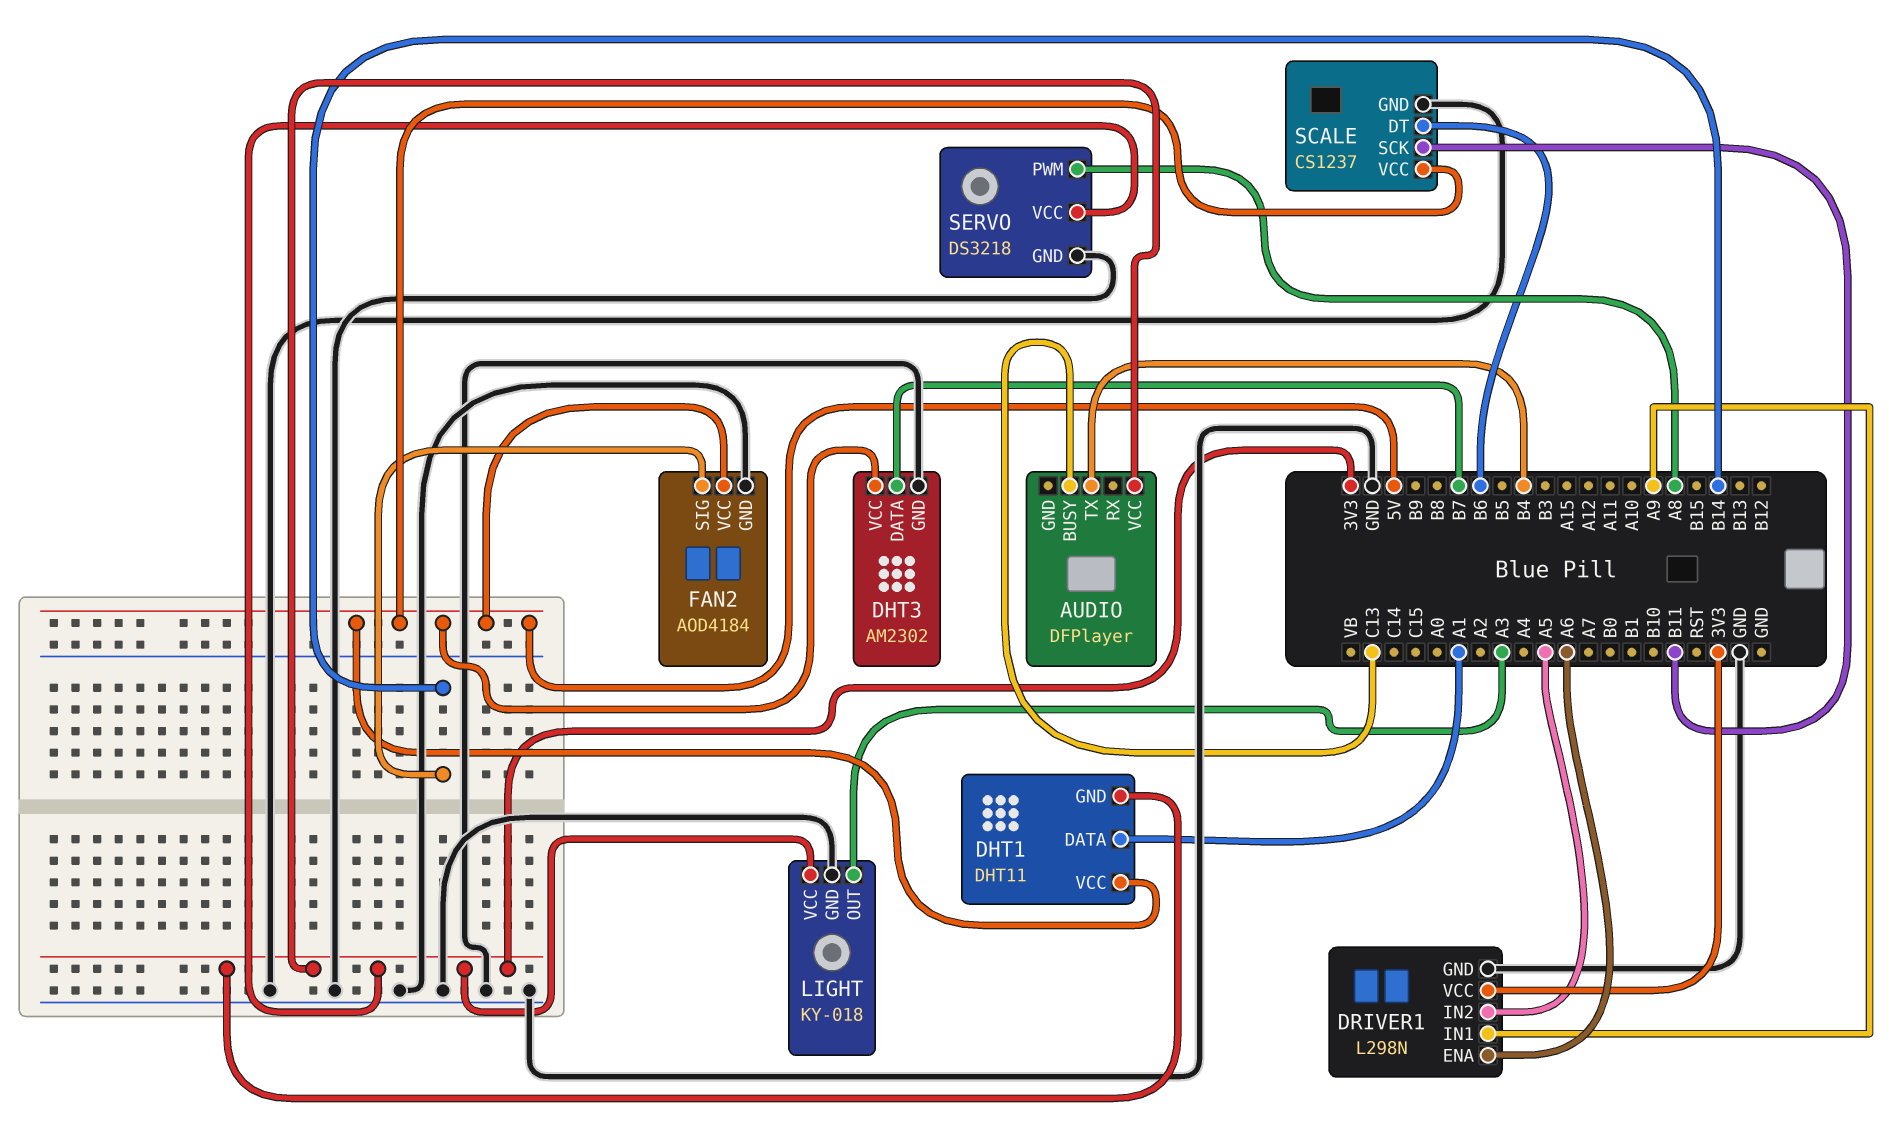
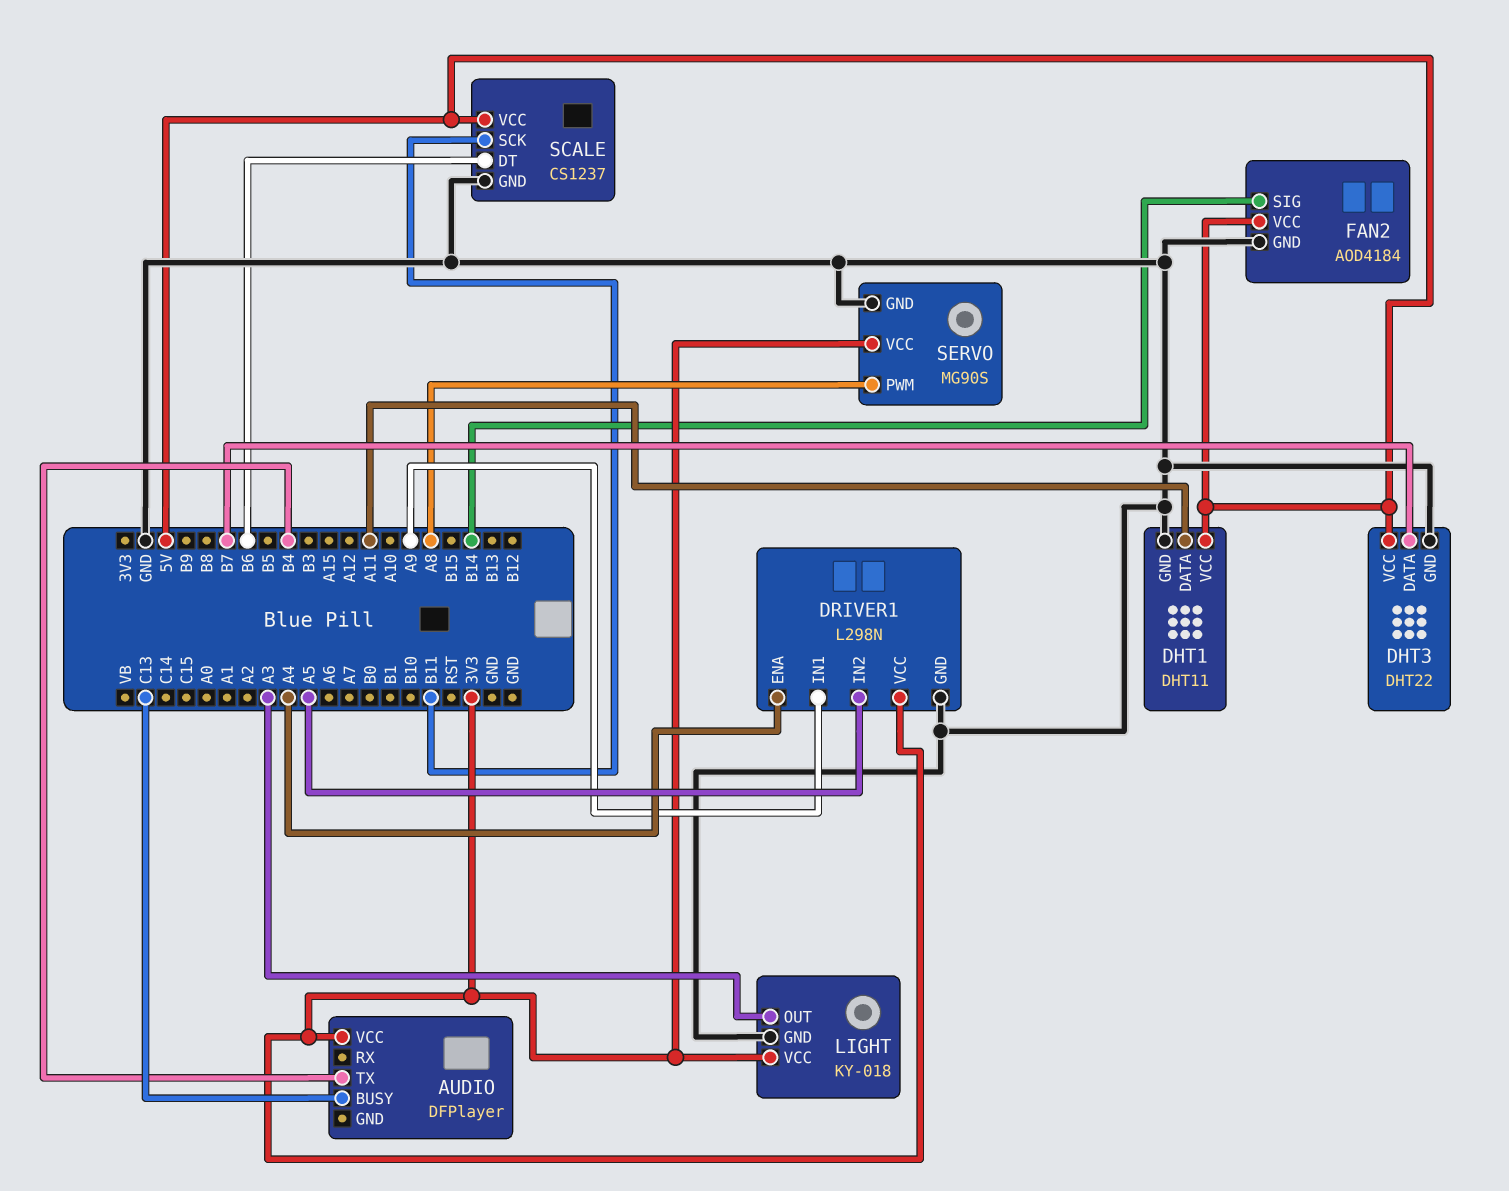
DHT1 pin DATA: A1 -> A11
DHT1 pin GND: 3V3 -> GND
DHT3: AM2302 -> DHT22
DRIVER1 pin ENA: A6 -> A4
SERVO: DS3218 -> MG90S

